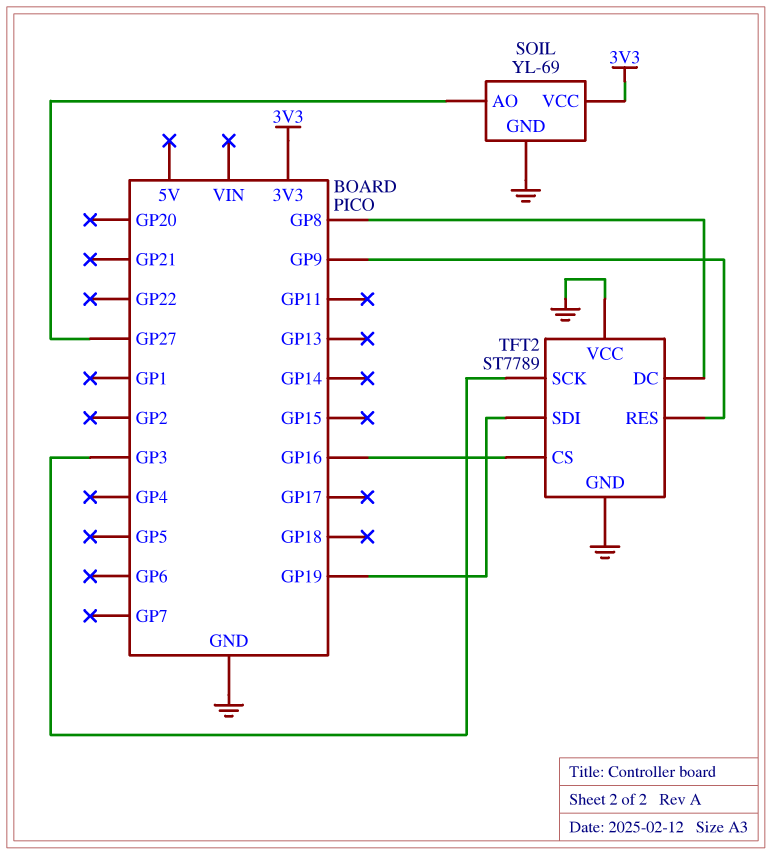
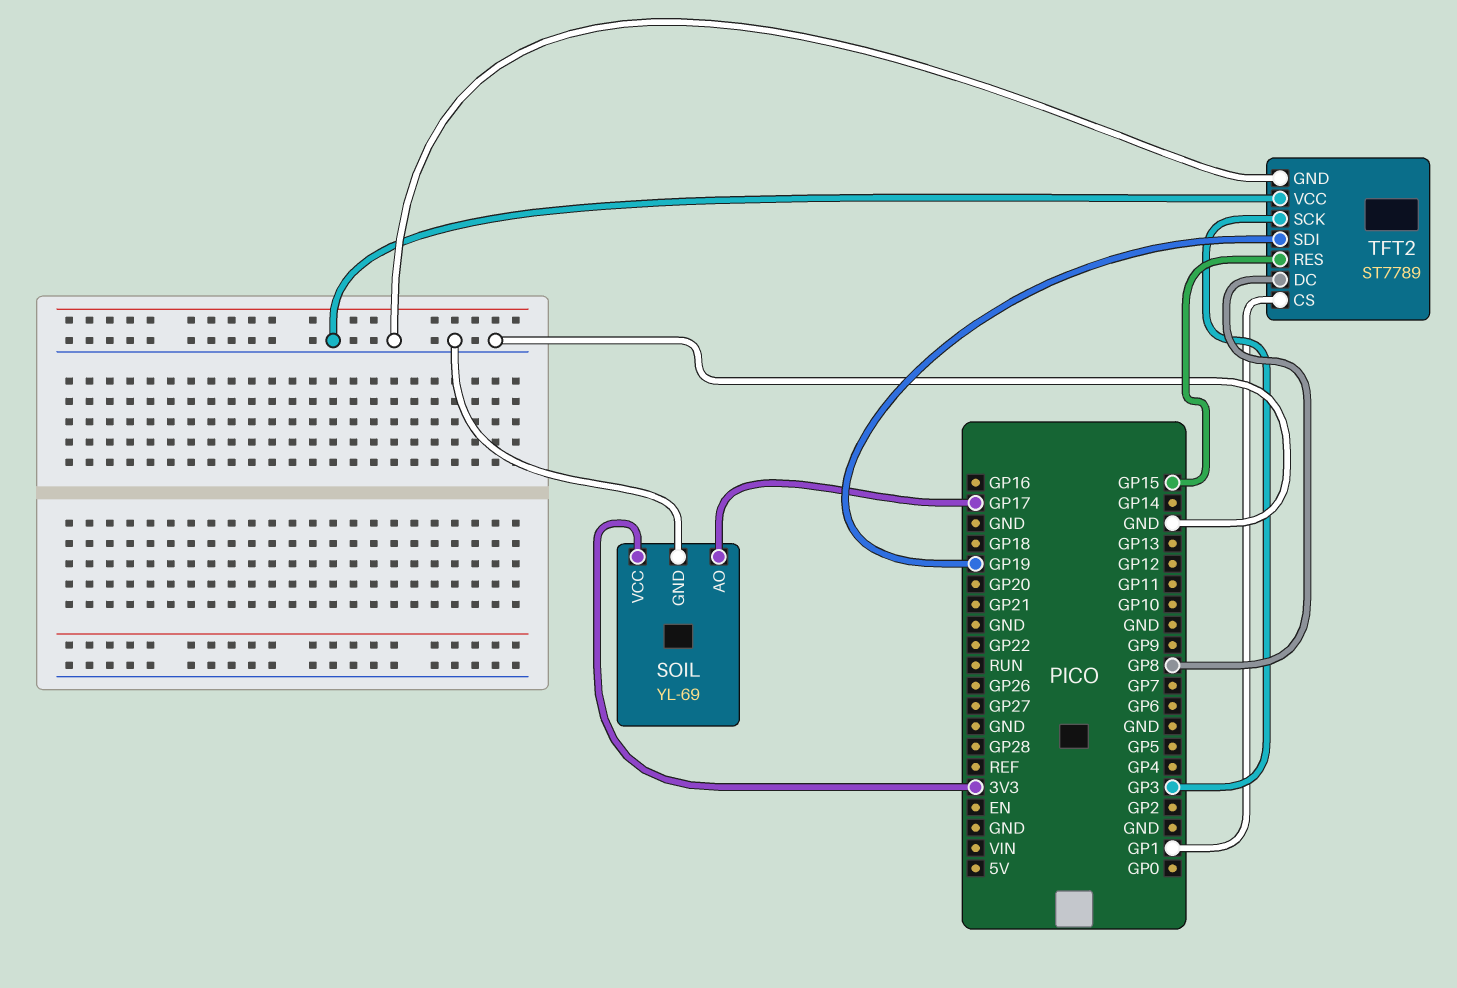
SOIL pin AO: GP27 -> GP17
TFT2 pin CS: GP16 -> GP1
TFT2 pin RES: GP9 -> GP15

